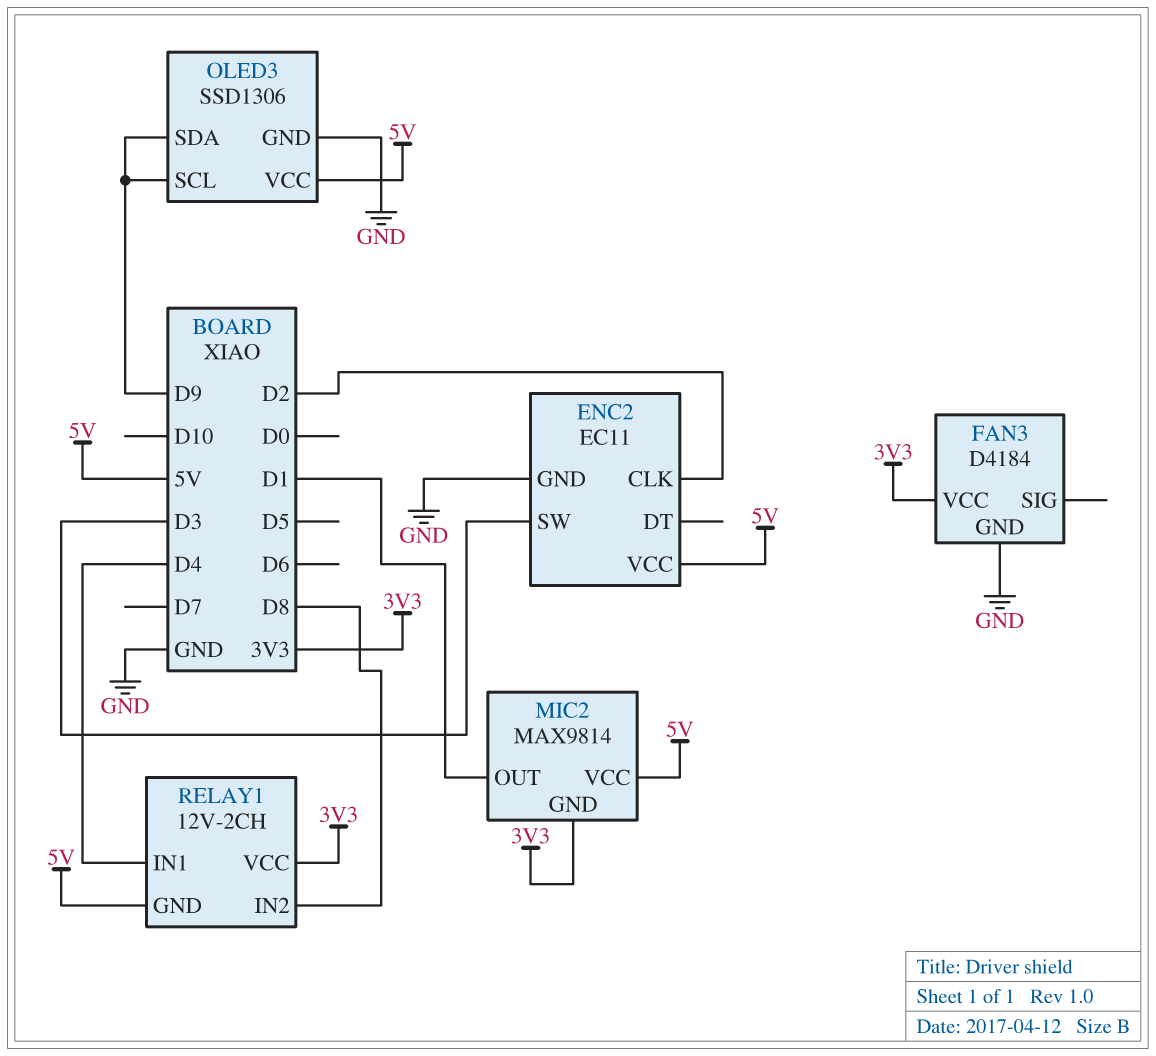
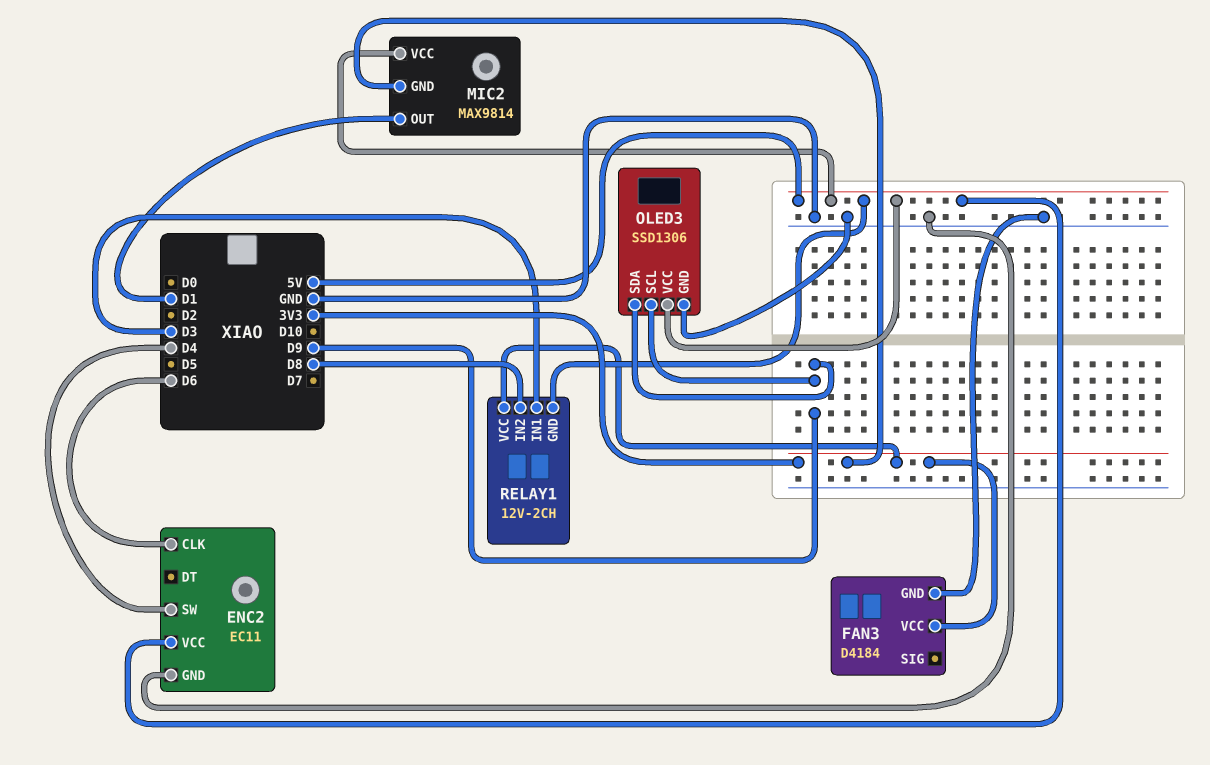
ENC2 pin CLK: D2 -> D6
ENC2 pin SW: D3 -> D4
RELAY1 pin IN1: D4 -> D3

